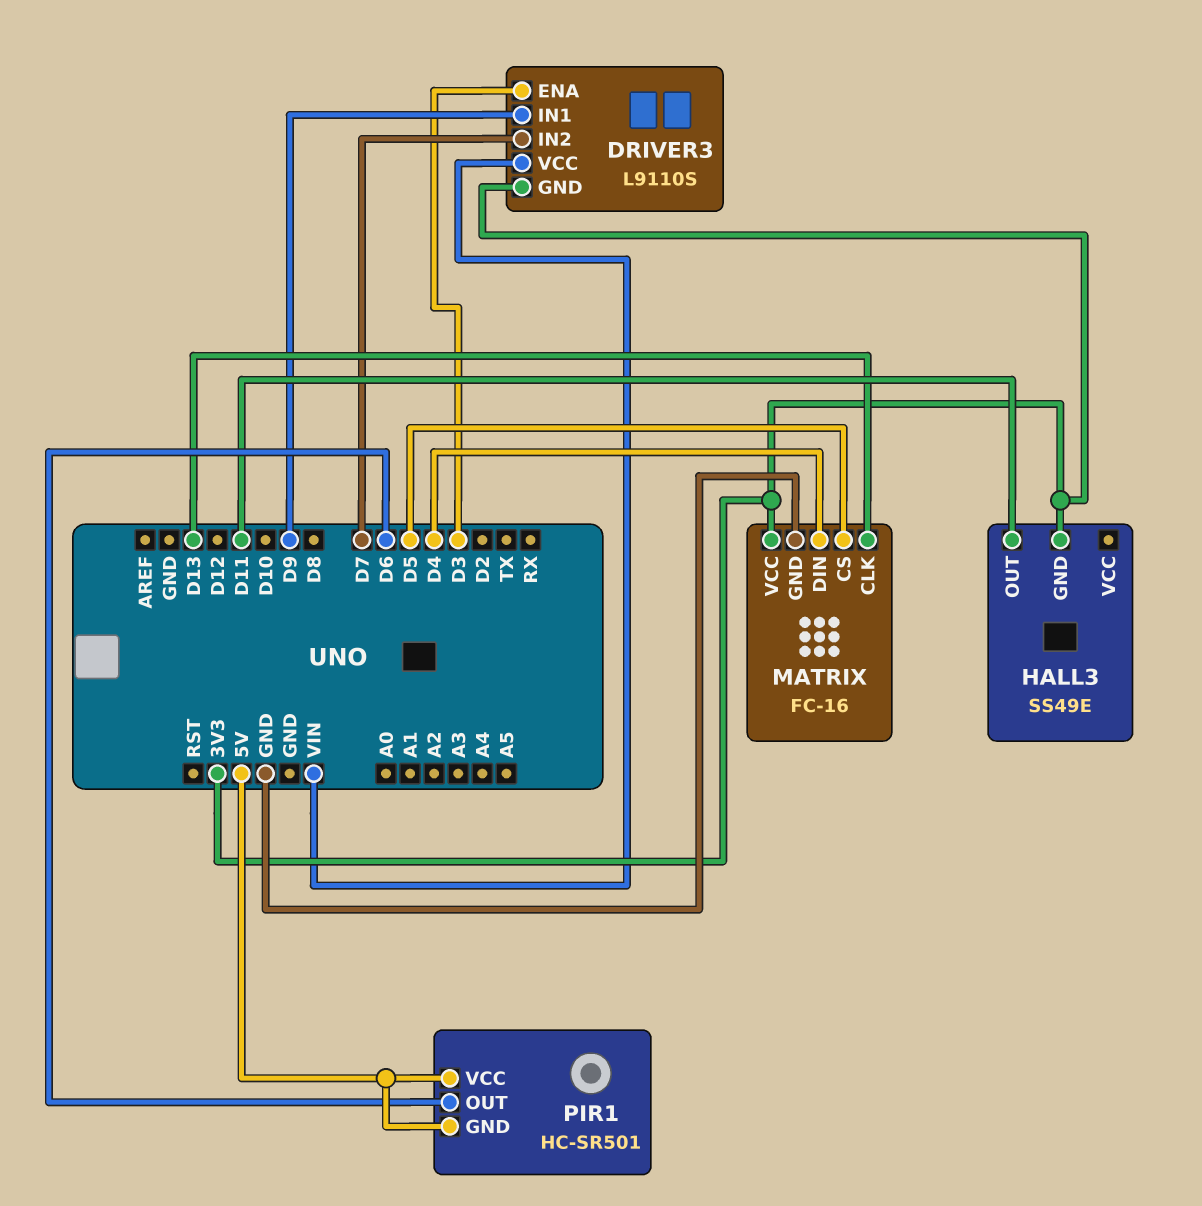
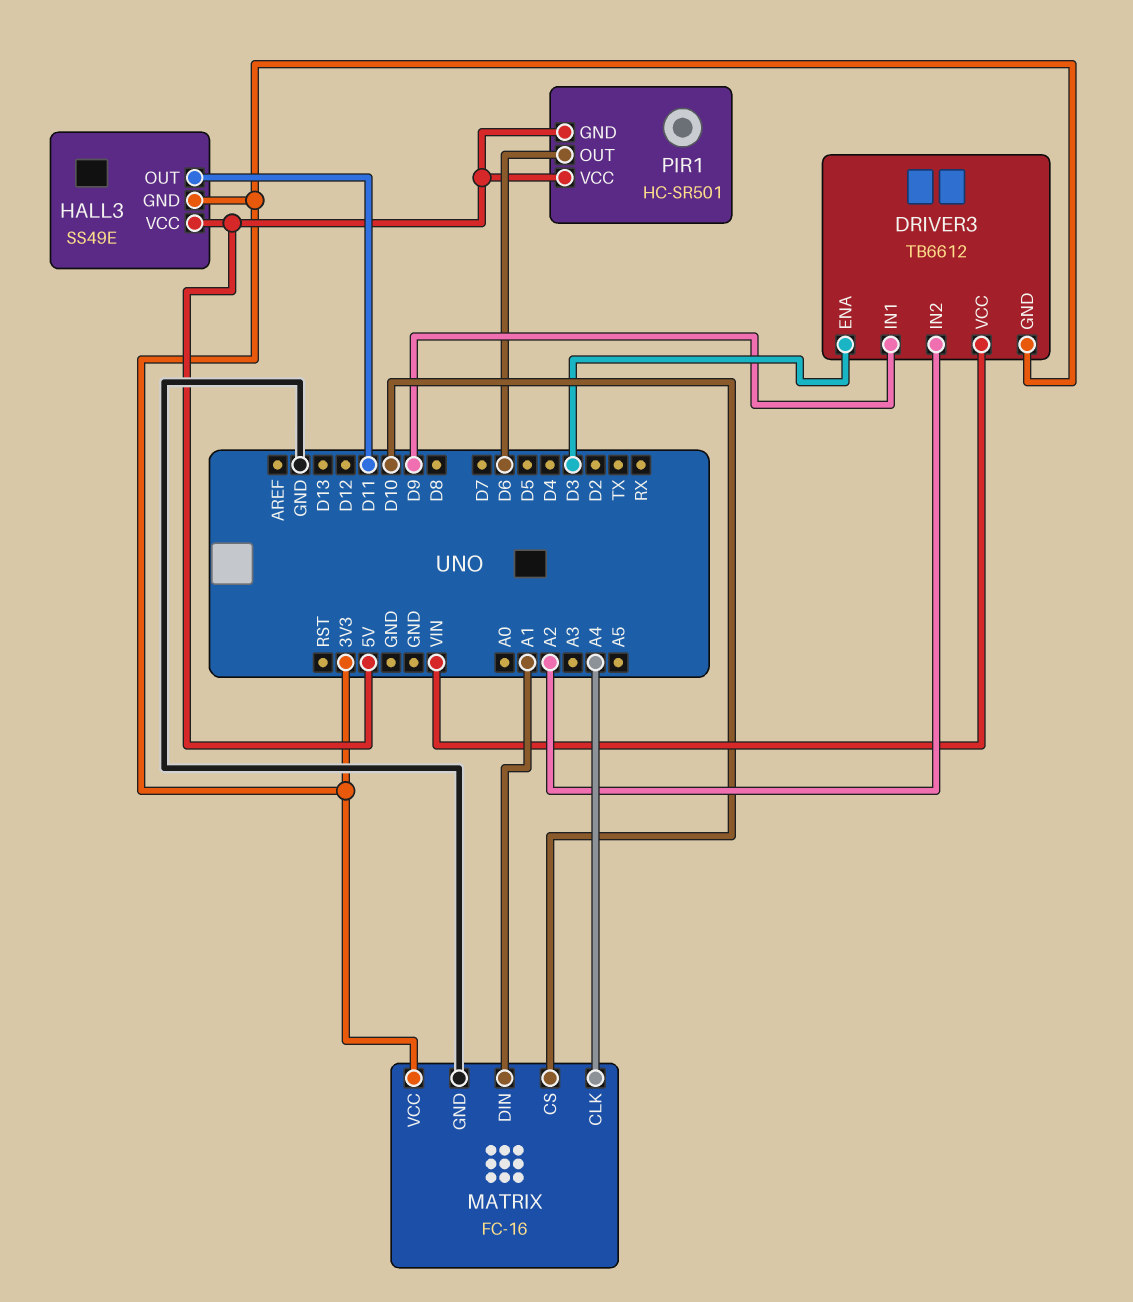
DRIVER3: L9110S -> TB6612
DRIVER3 pin IN2: D7 -> A2
HALL3 pin VCC: none -> 5V
MATRIX pin CLK: D13 -> A4
MATRIX pin CS: D5 -> D10
MATRIX pin DIN: D4 -> A1

